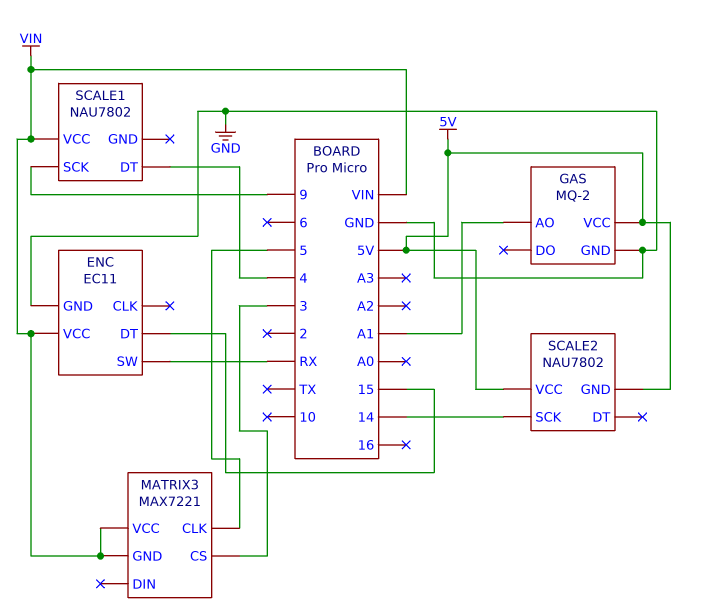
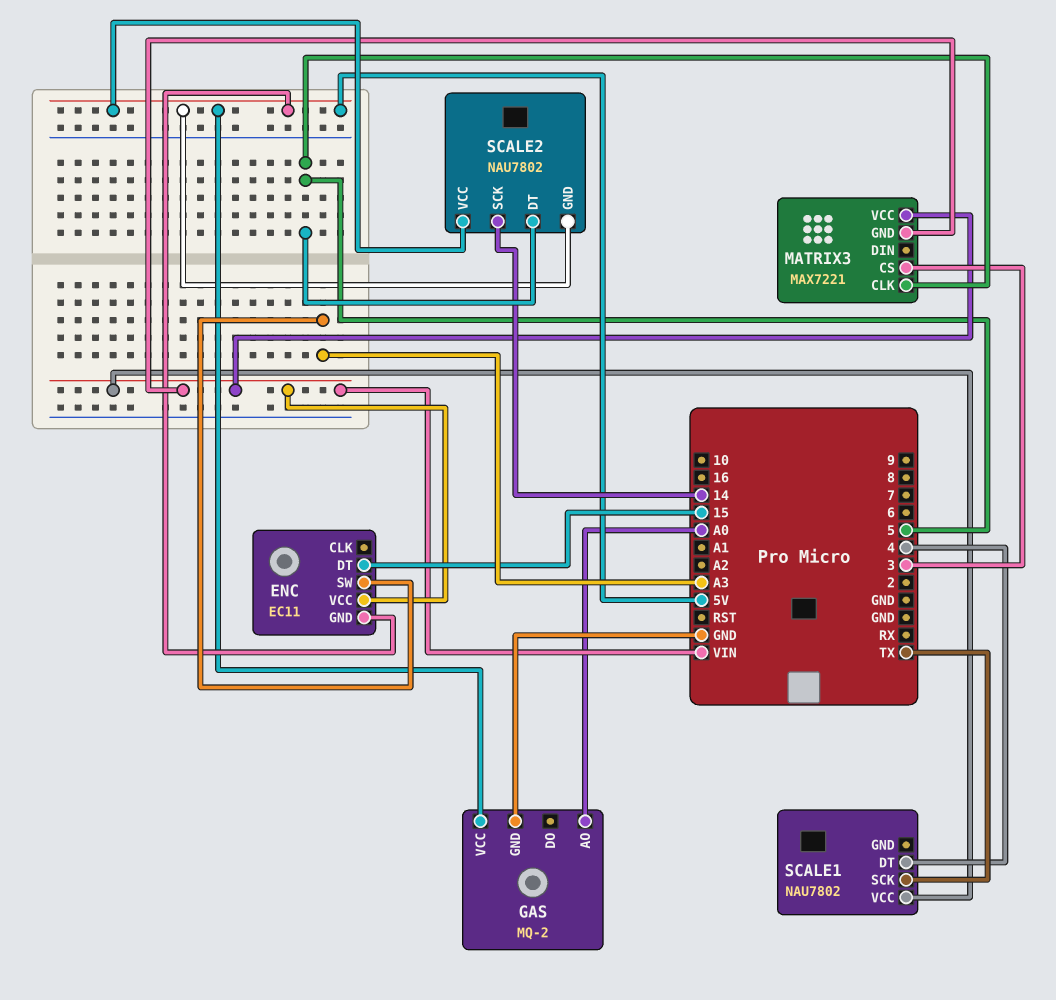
ENC pin GND: GND -> 5V
ENC pin SW: RX -> A3
GAS pin AO: A1 -> A0
SCALE1 pin SCK: 9 -> TX
SCALE2 pin DT: none -> 5

